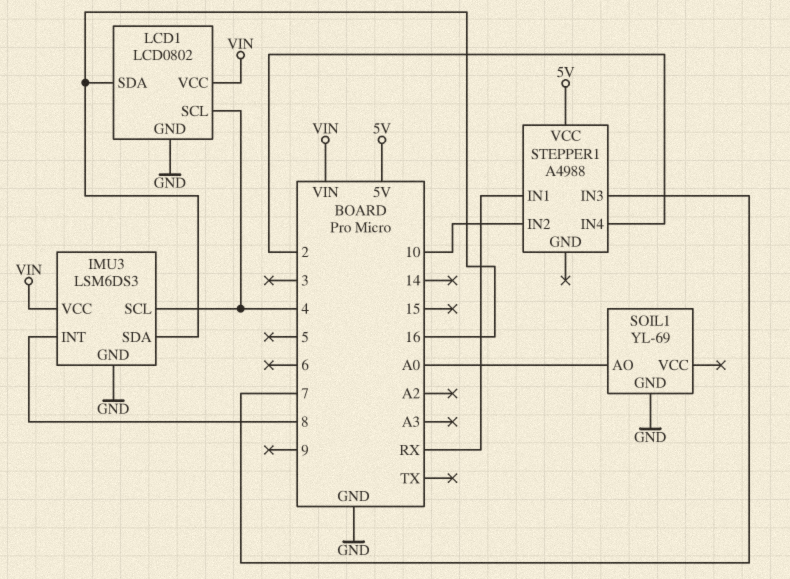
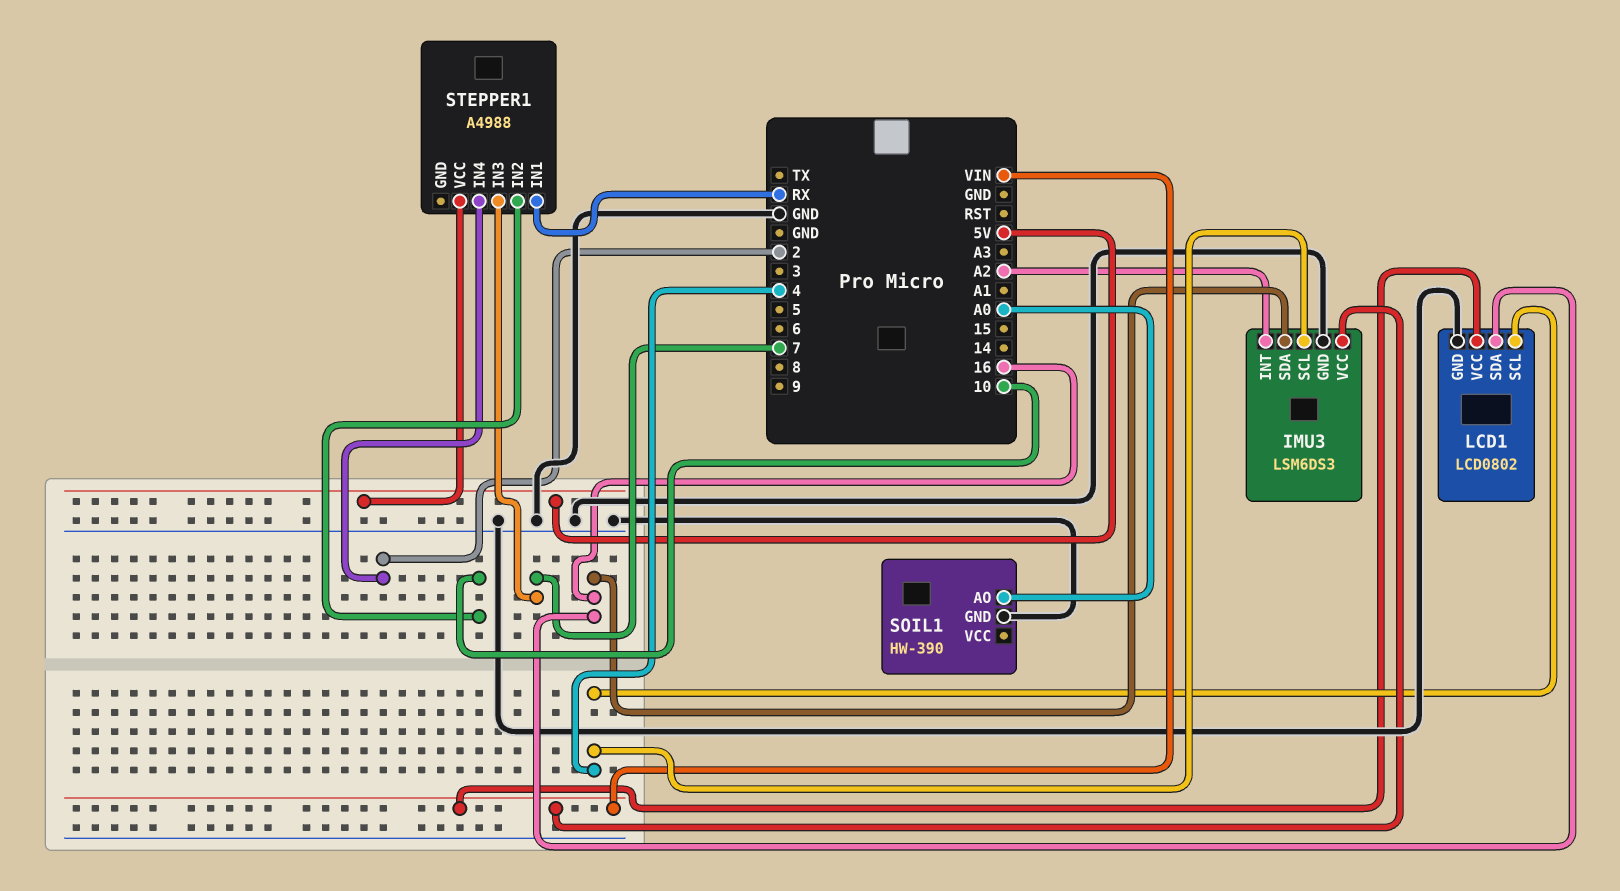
IMU3 pin INT: 8 -> A2
SOIL1: YL-69 -> HW-390

